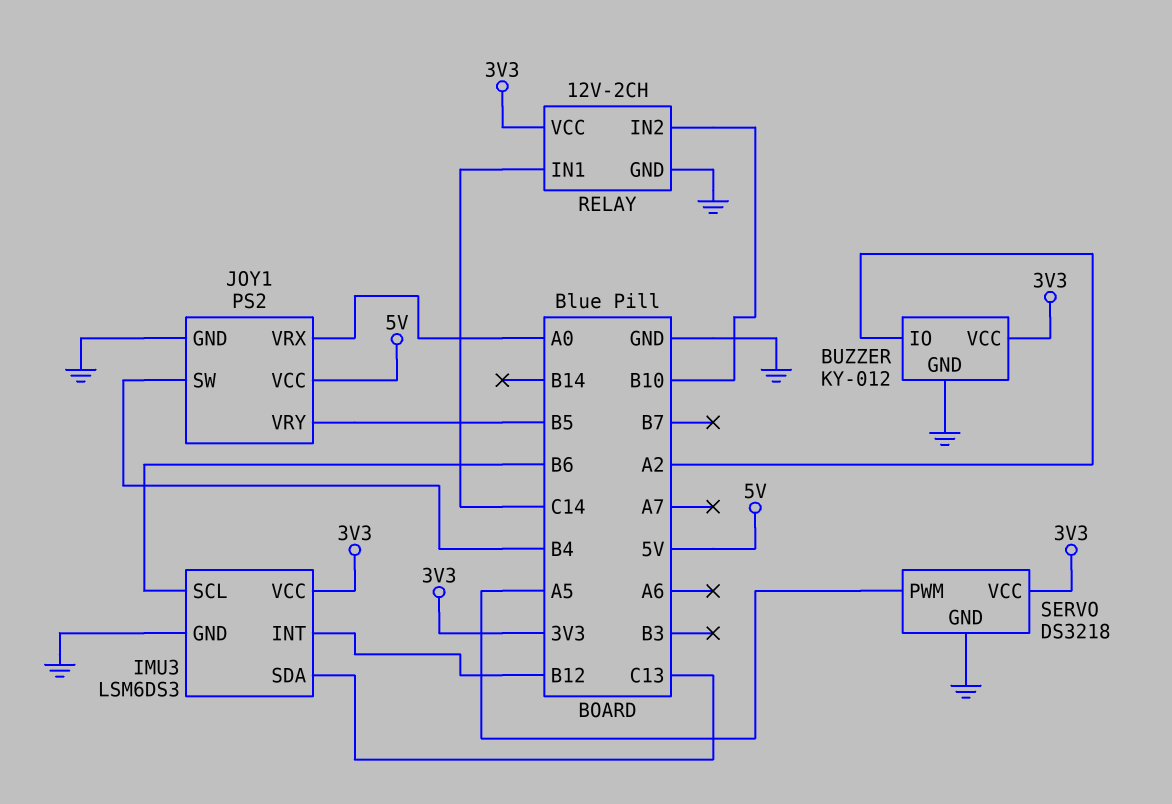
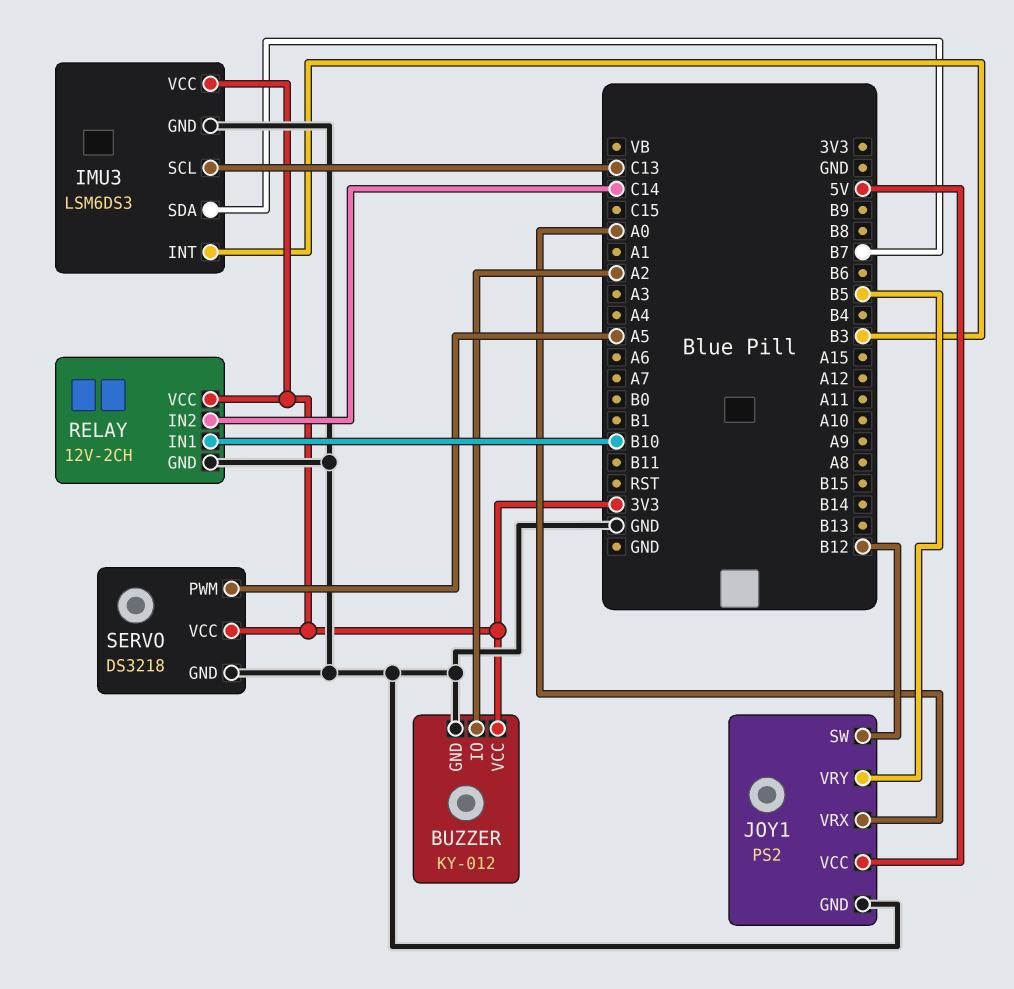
IMU3 pin INT: B12 -> B3
IMU3 pin SCL: B6 -> C13
IMU3 pin SDA: C13 -> B7
JOY1 pin SW: B4 -> B12
RELAY pin IN1: C14 -> B10
RELAY pin IN2: B10 -> C14

